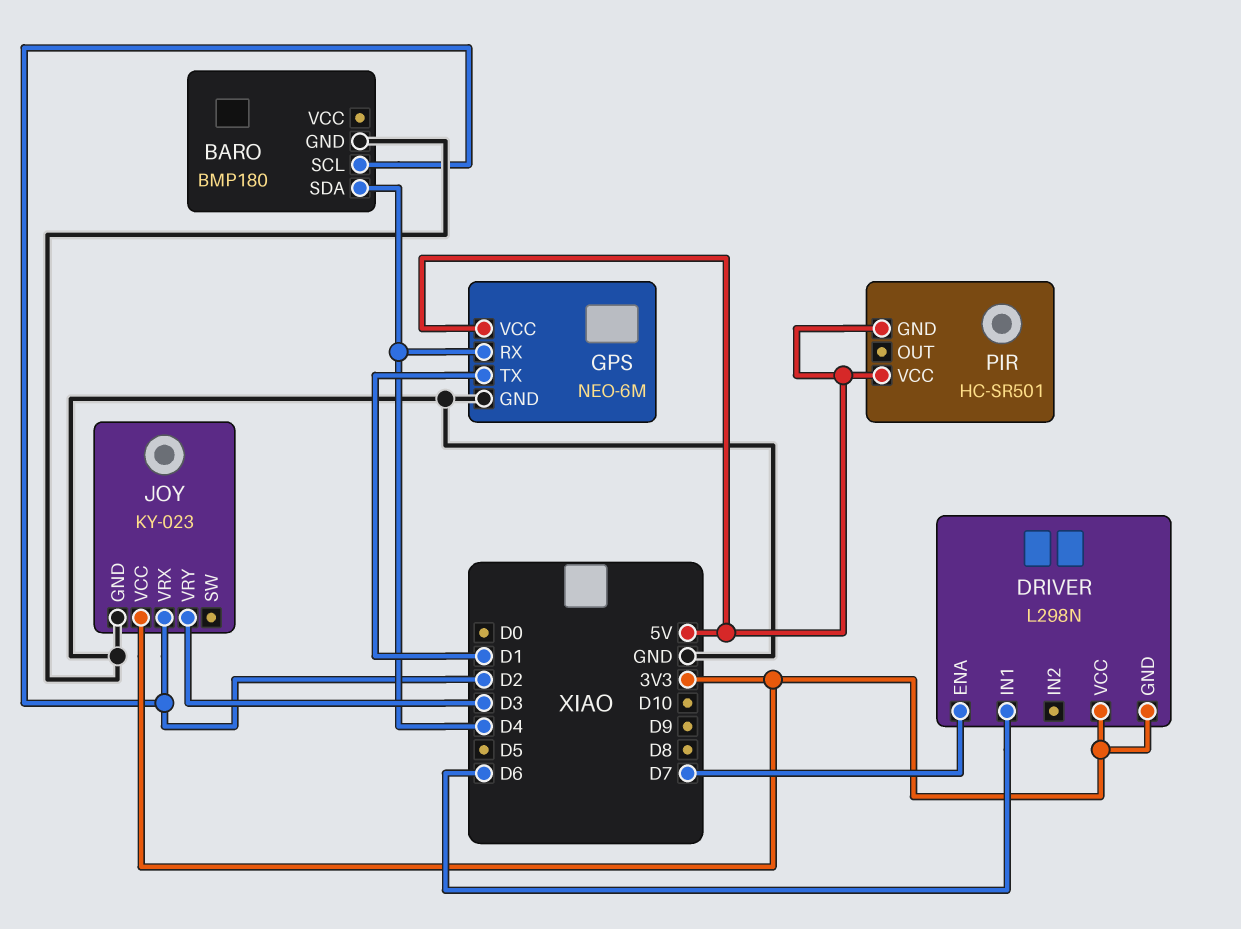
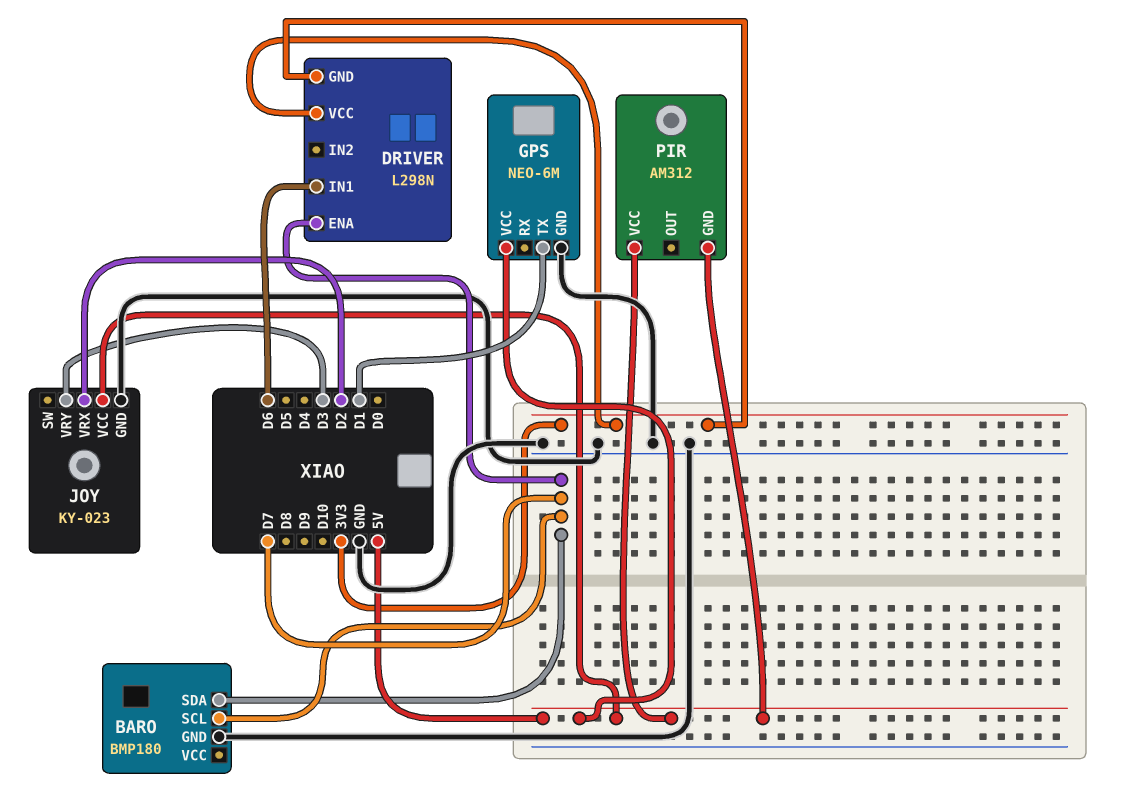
BARO pin SCL: D2 -> D7
BARO pin SDA: D4 -> D7
GPS pin RX: D4 -> none
JOY pin VCC: 3V3 -> 5V
PIR: HC-SR501 -> AM312

